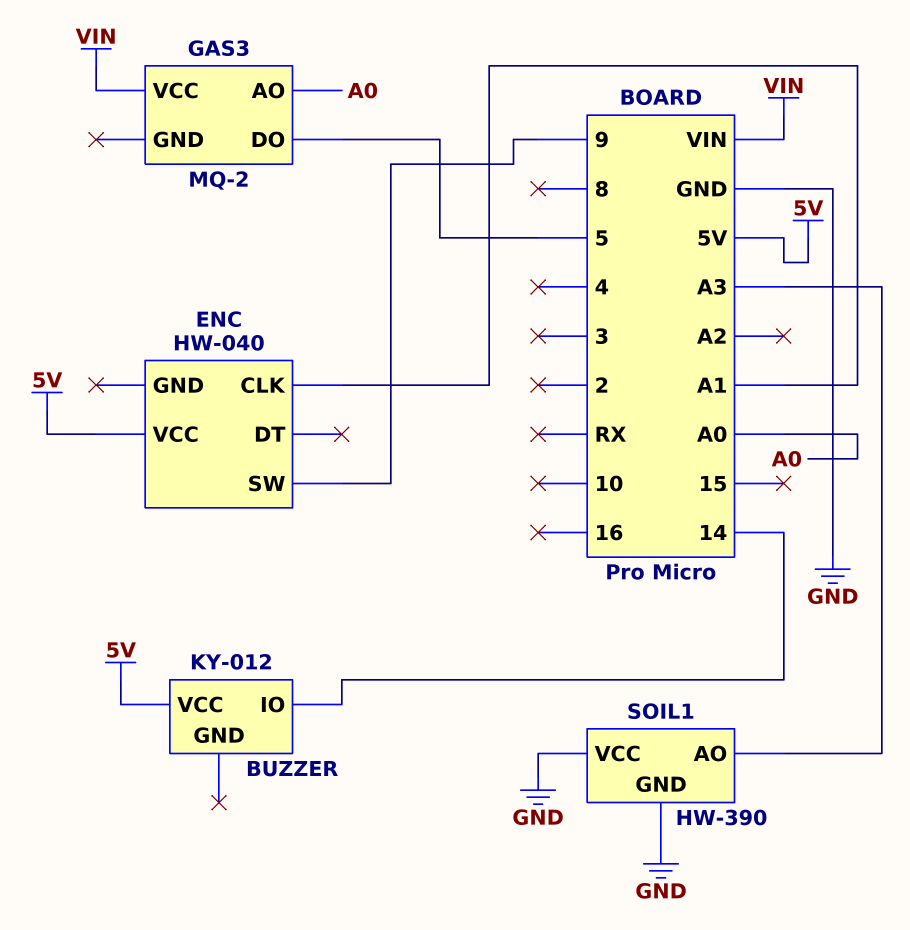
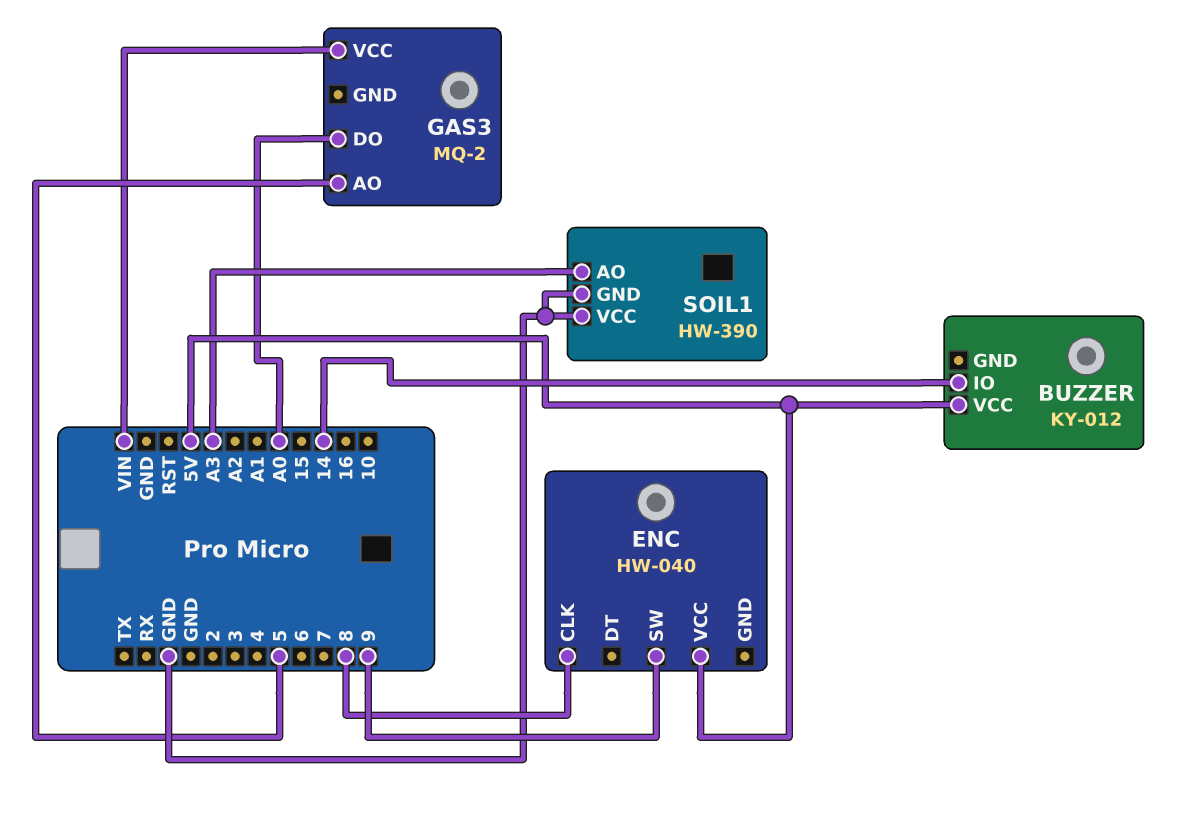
ENC pin CLK: A1 -> 8
GAS3 pin AO: A0 -> 5
GAS3 pin DO: 5 -> A0

